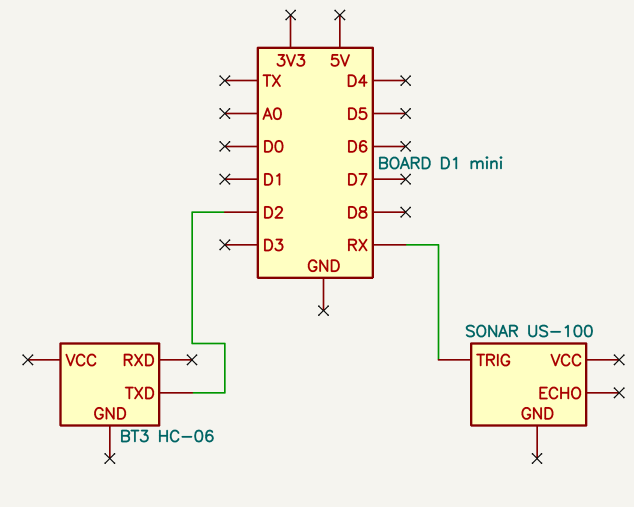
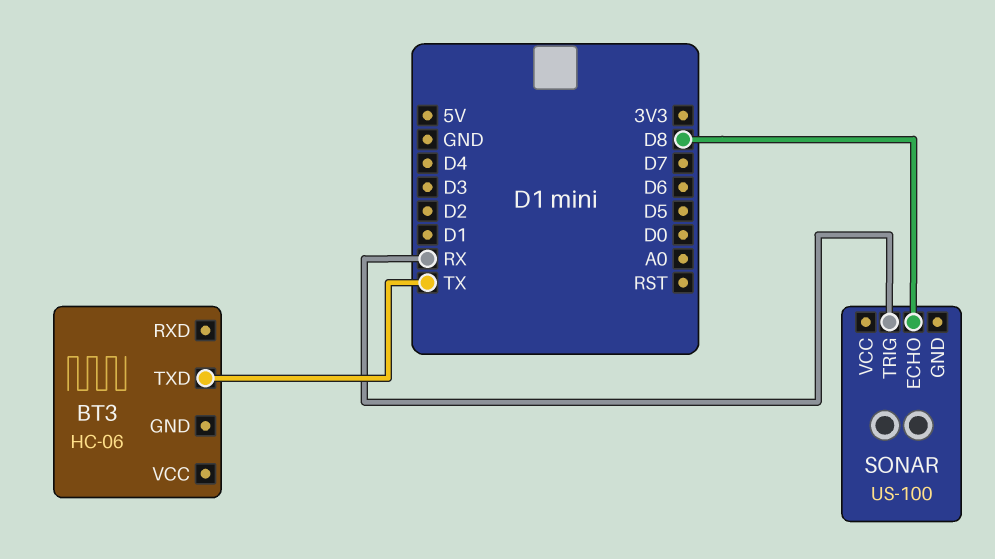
BT3 pin TXD: D2 -> TX
SONAR pin ECHO: none -> D8

